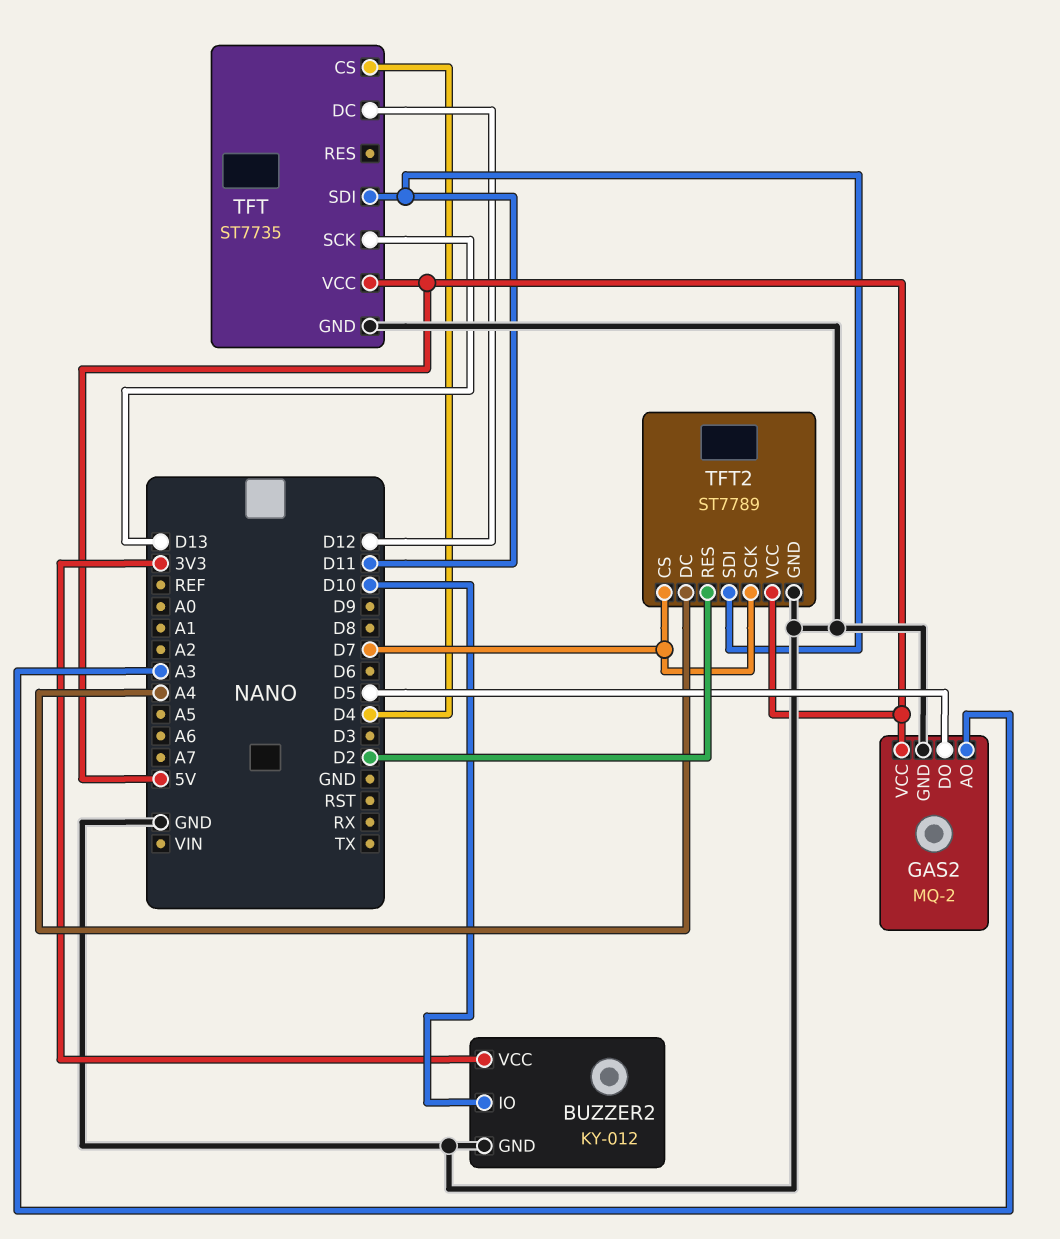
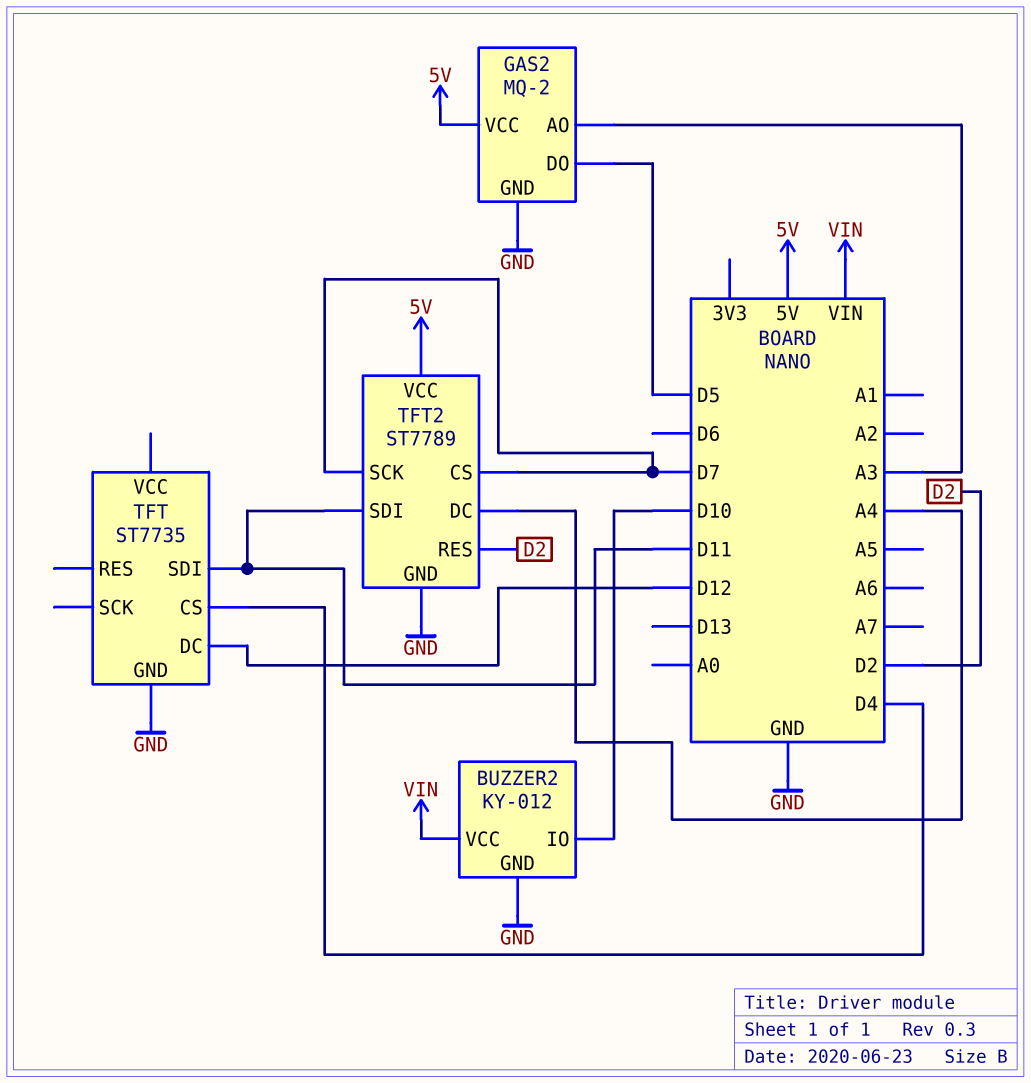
BUZZER2 pin VCC: 3V3 -> VIN
TFT pin SCK: D13 -> none
TFT pin VCC: 5V -> none

